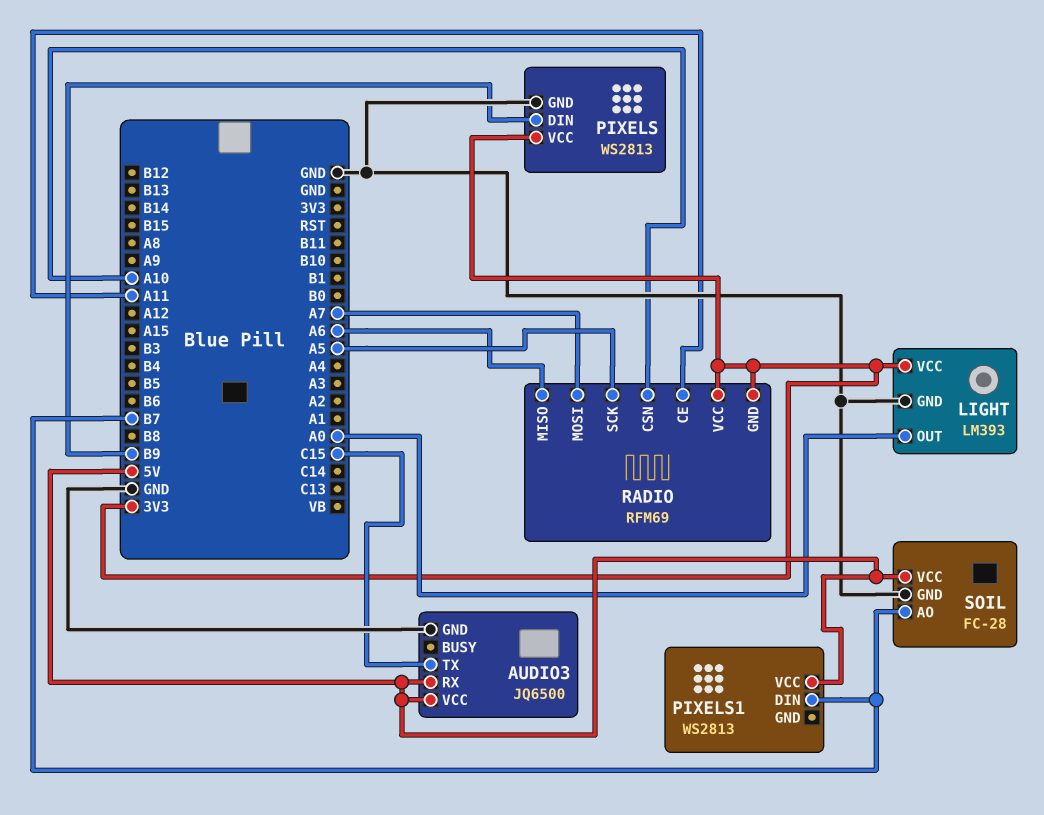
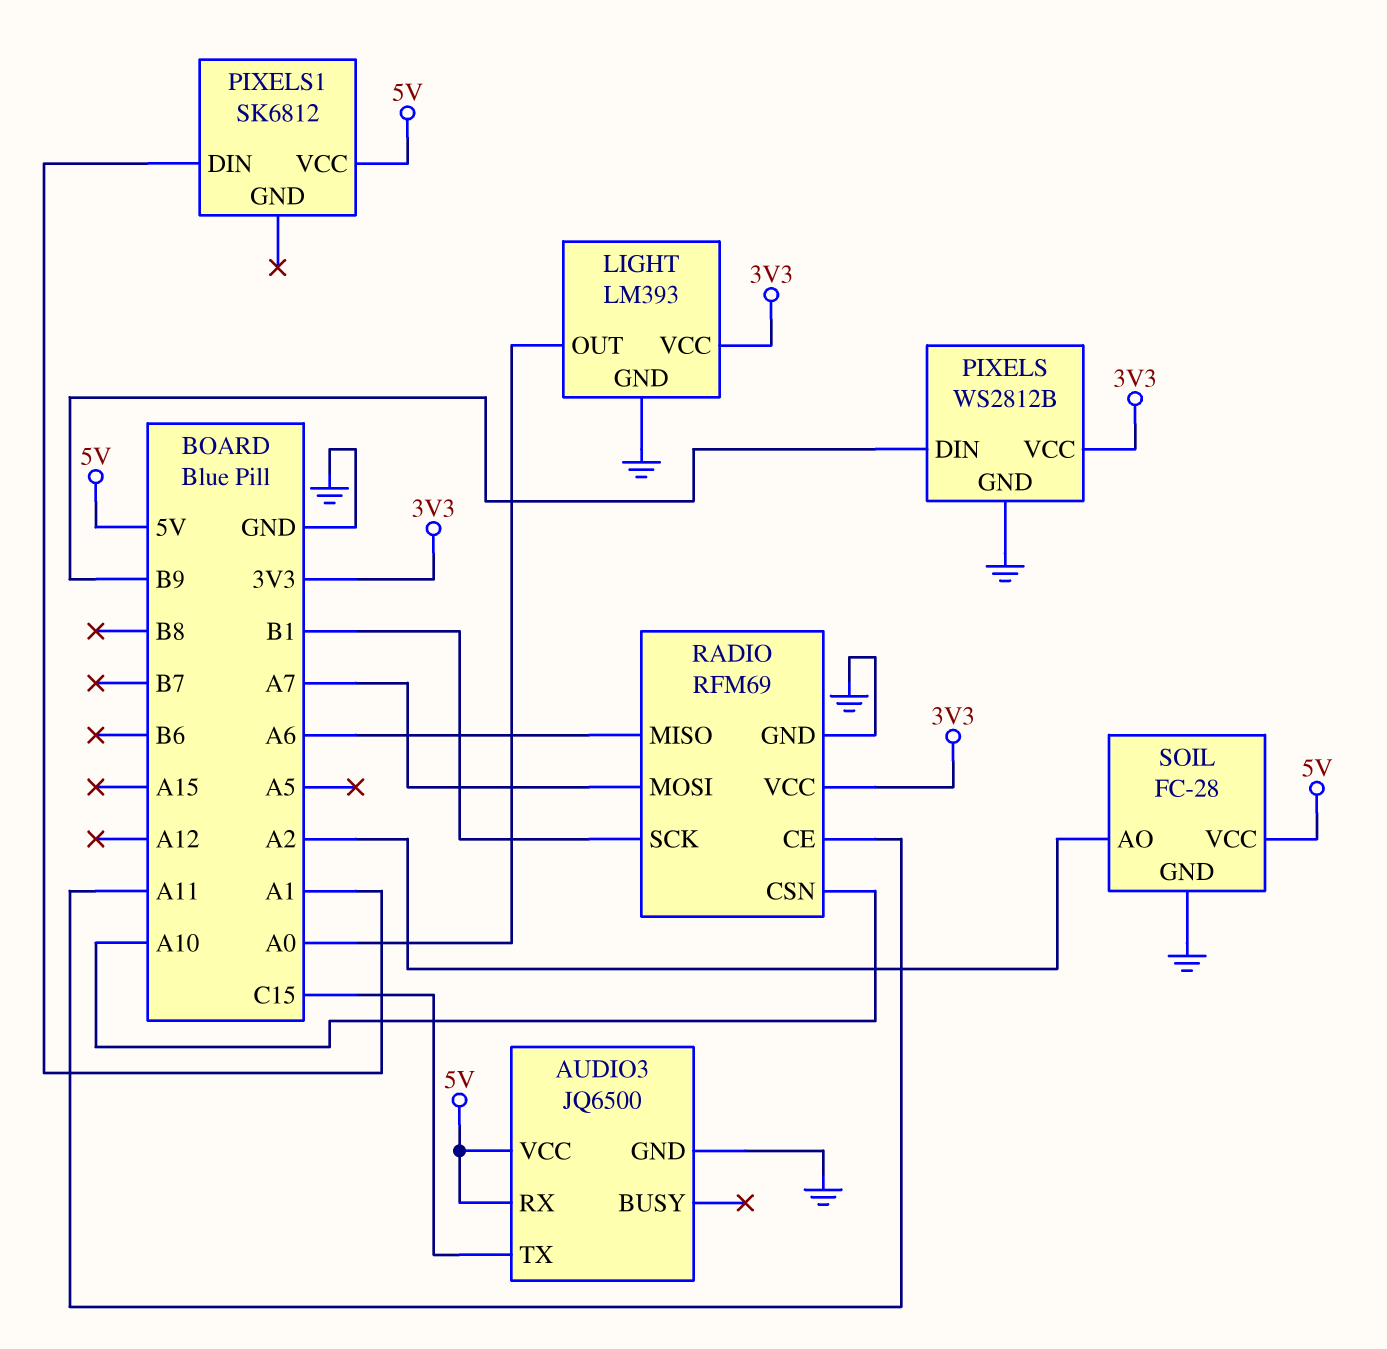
PIXELS: WS2813 -> WS2812B
PIXELS1: WS2813 -> SK6812
PIXELS1 pin DIN: B7 -> A1
RADIO pin GND: 3V3 -> GND
RADIO pin SCK: A5 -> B1
SOIL pin AO: B7 -> A2

